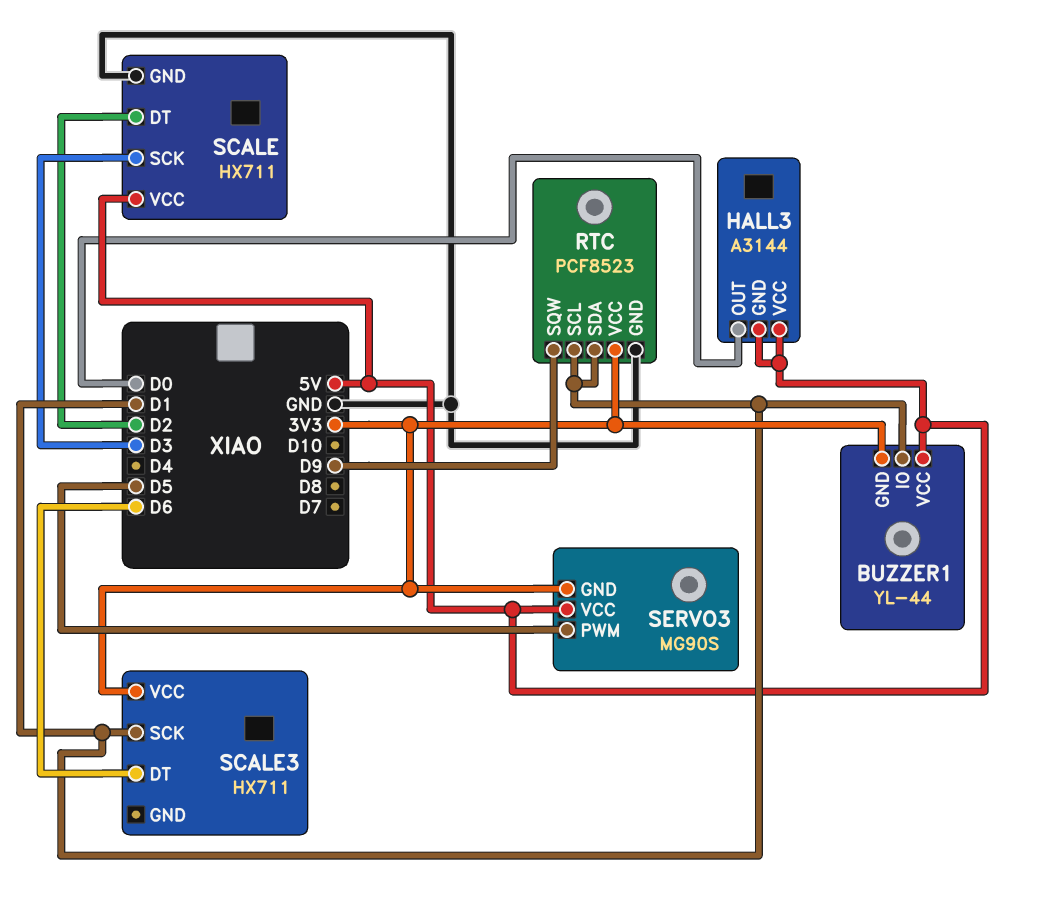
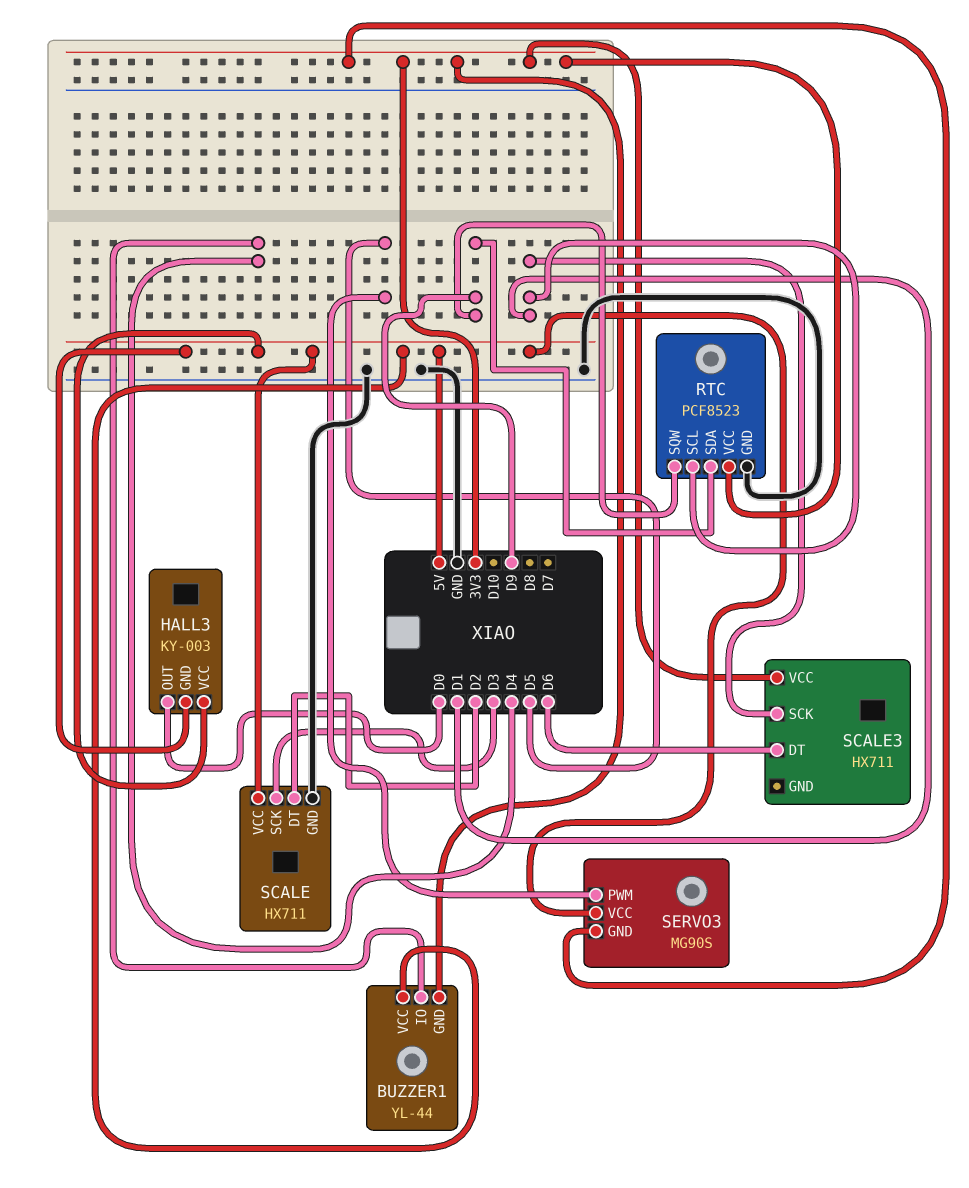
BUZZER1 pin IO: D1 -> D4
HALL3: A3144 -> KY-003
RTC pin SDA: D1 -> D9

